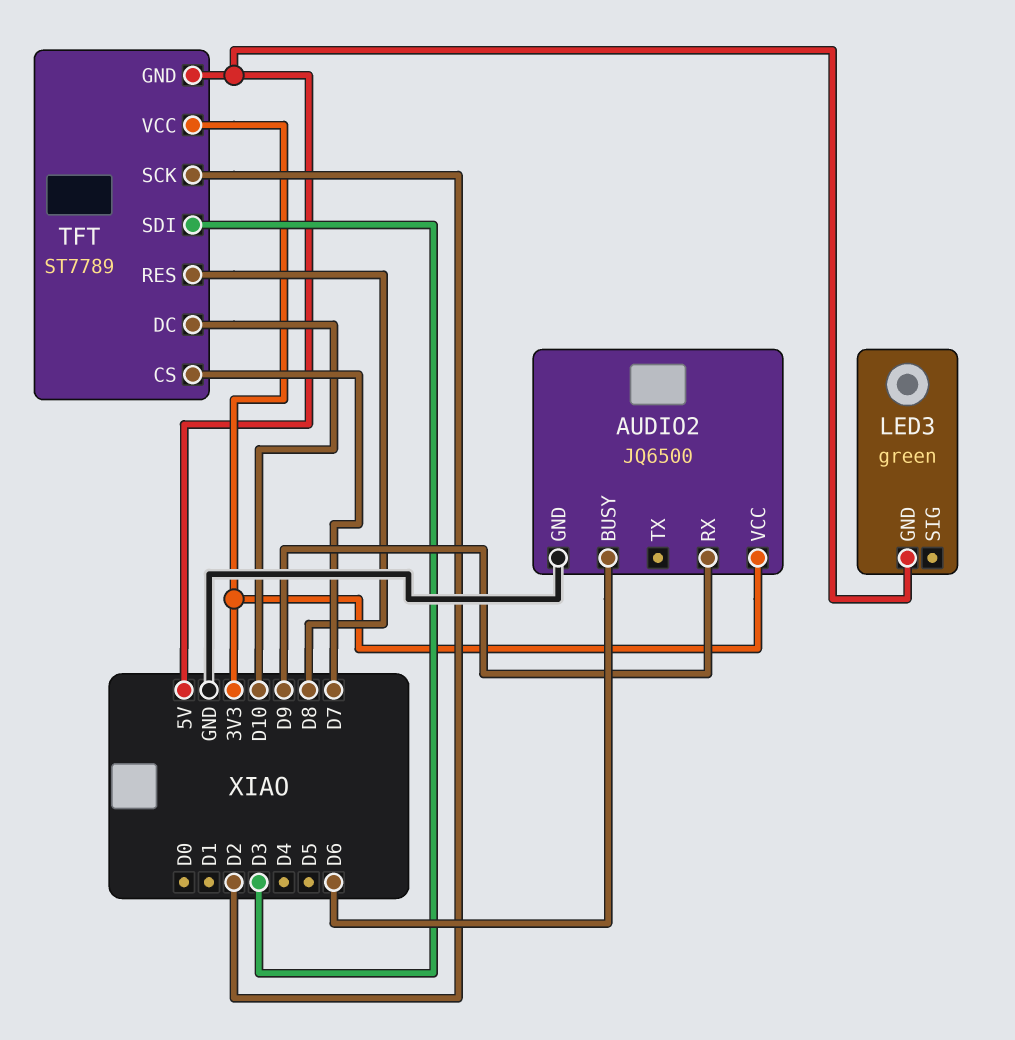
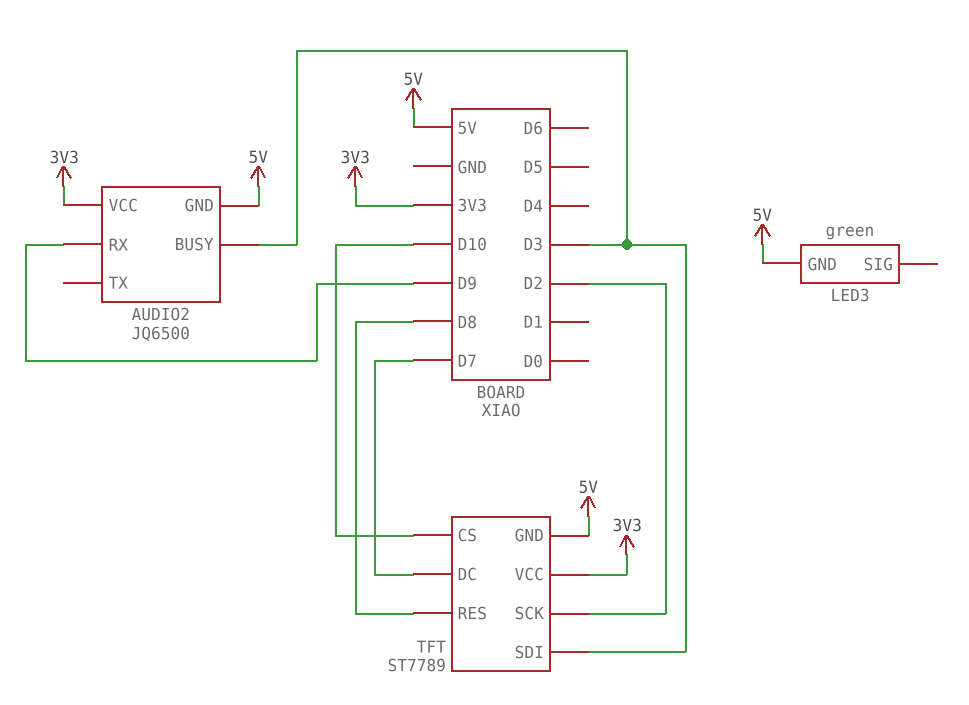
AUDIO2 pin BUSY: D6 -> D3
AUDIO2 pin GND: GND -> 5V
TFT pin CS: D7 -> D10
TFT pin DC: D10 -> D7

